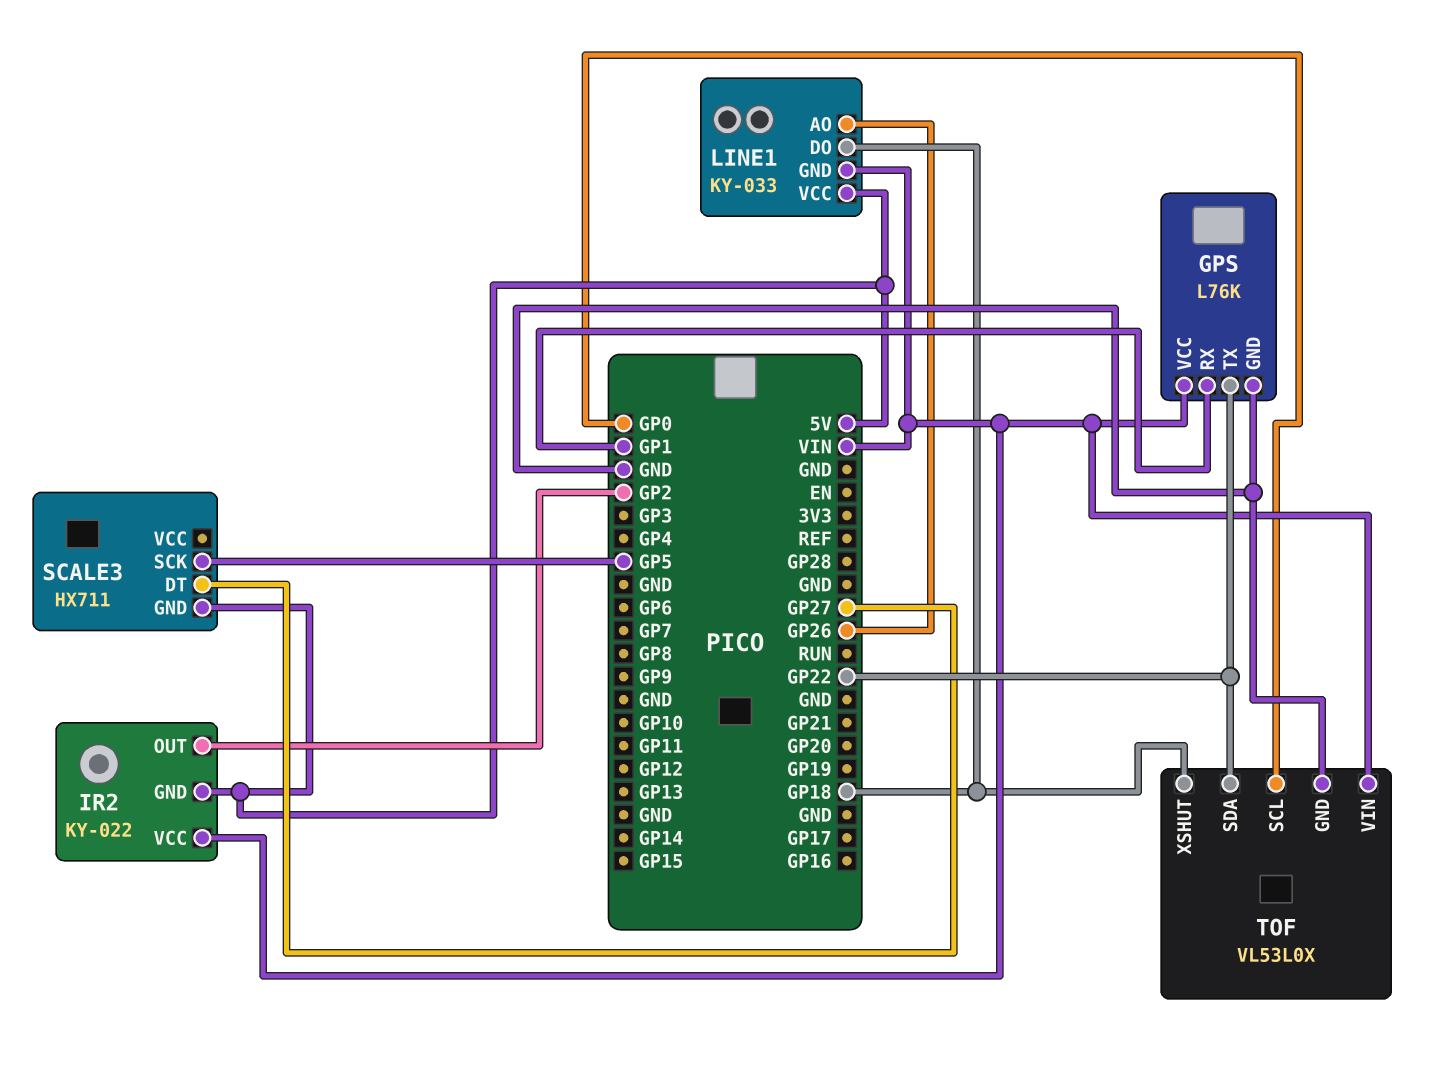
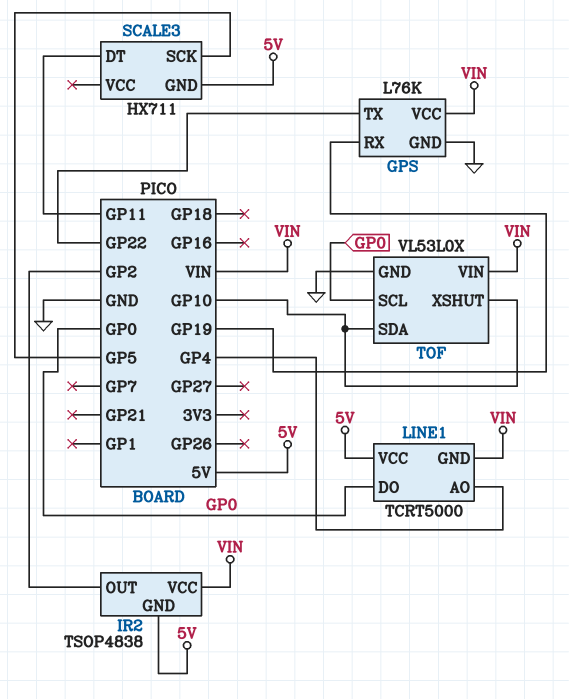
GPS pin RX: GP1 -> GP19
IR2: KY-022 -> TSOP4838
LINE1: KY-033 -> TCRT5000
LINE1 pin AO: GP26 -> GP4
LINE1 pin DO: GP18 -> GP0
SCALE3 pin DT: GP27 -> GP11
TOF pin SDA: GP22 -> GP10
TOF pin XSHUT: GP18 -> GP10

